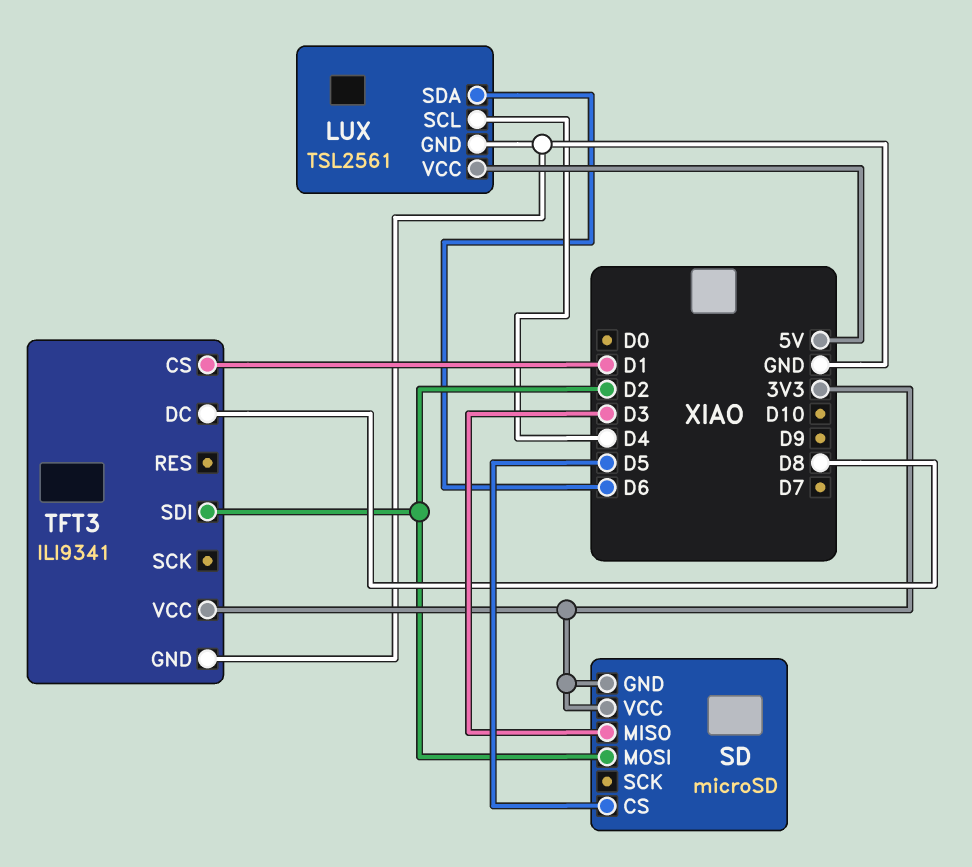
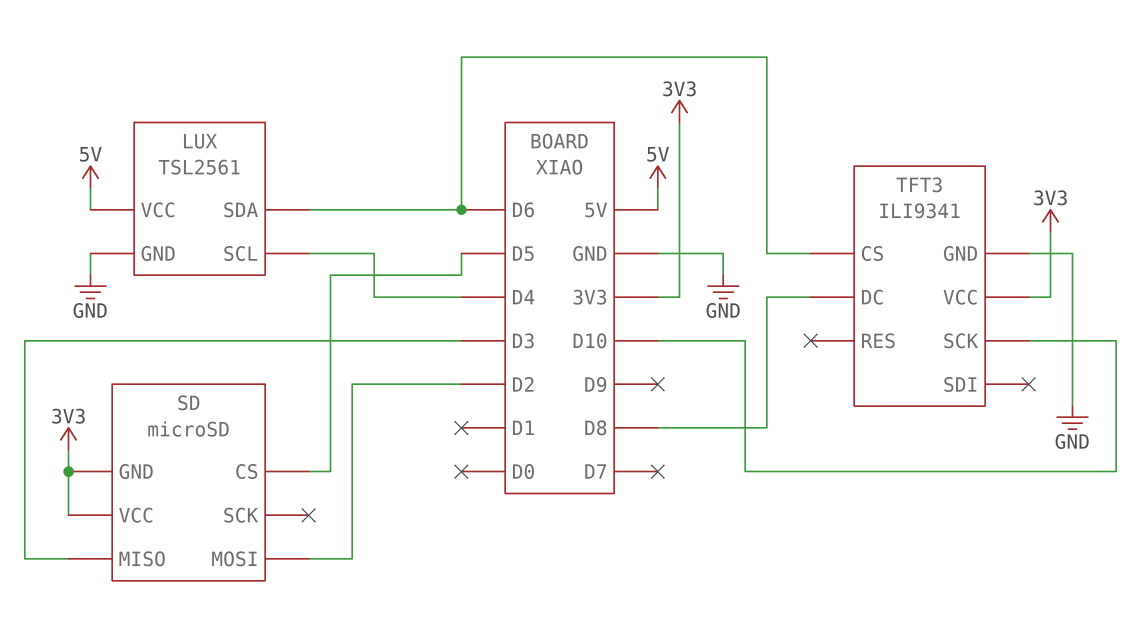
TFT3 pin CS: D1 -> D6
TFT3 pin SCK: none -> D10
TFT3 pin SDI: D2 -> none

